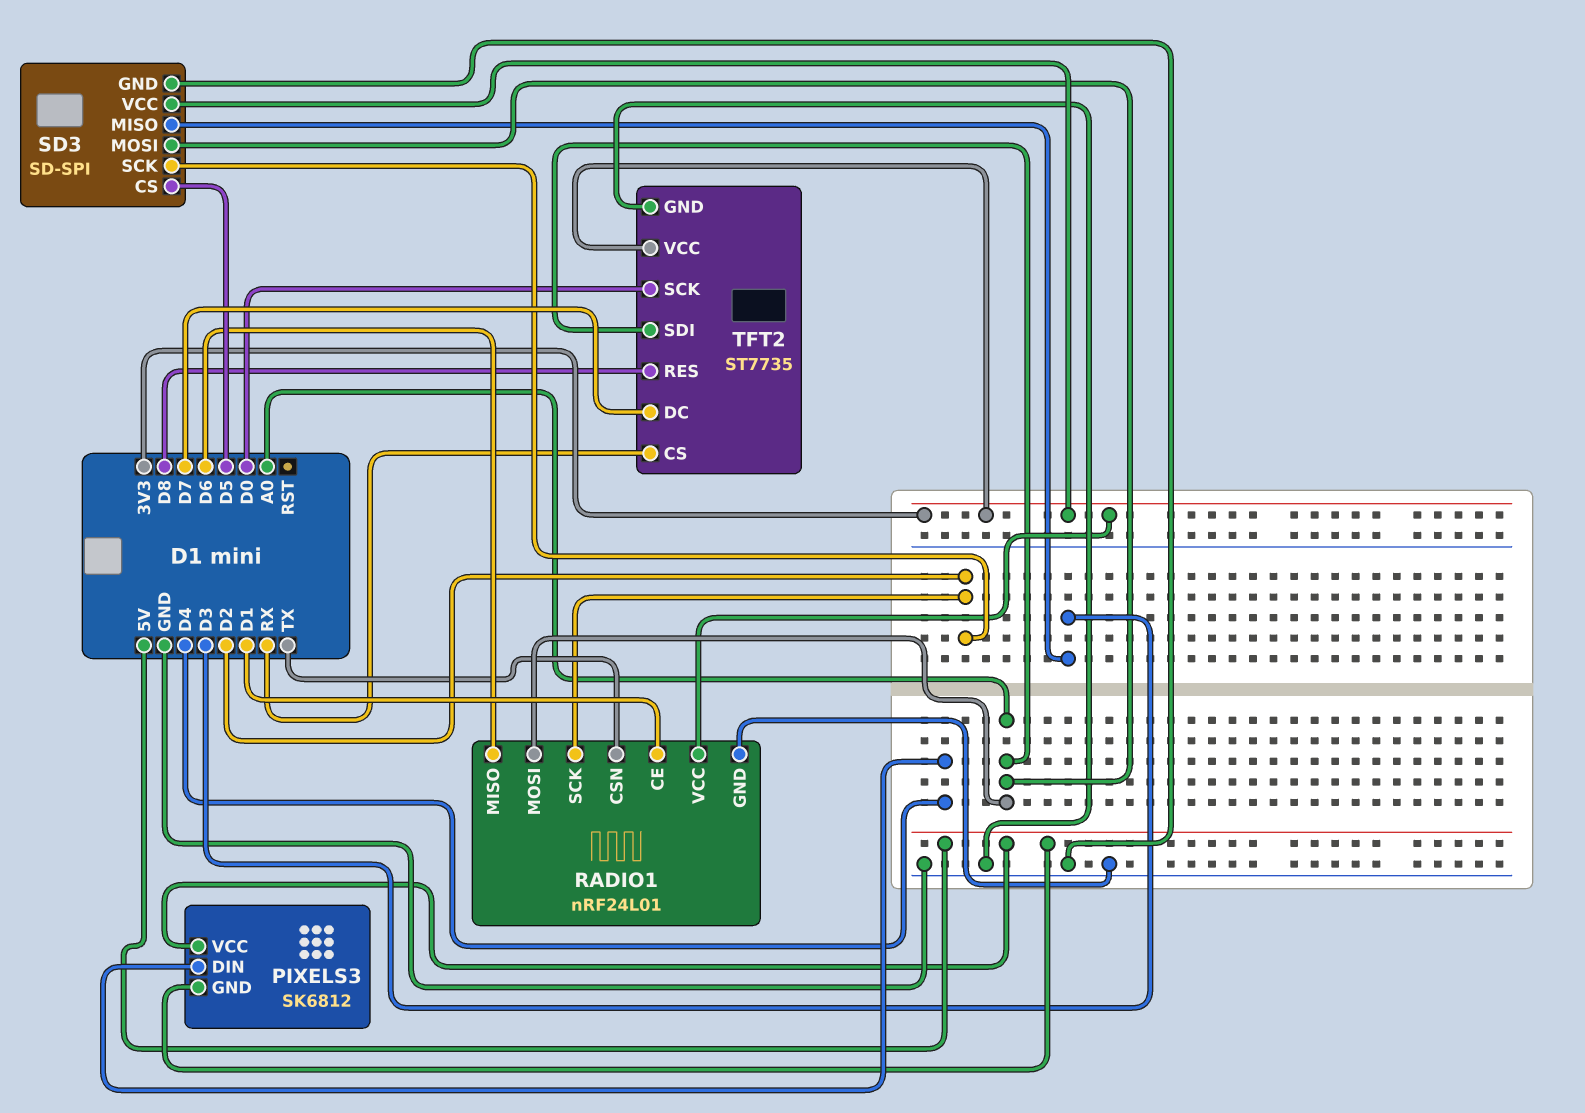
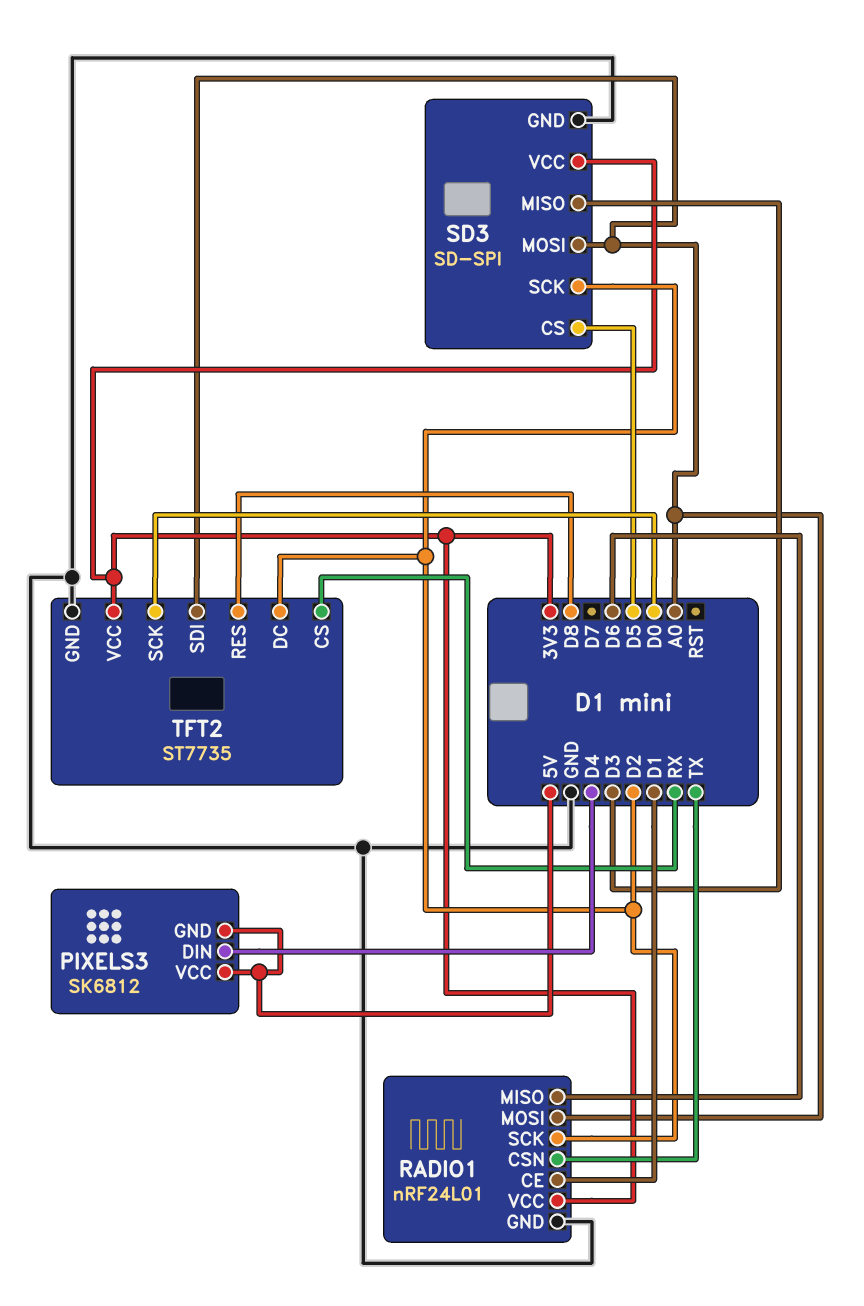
TFT2 pin DC: D7 -> D2

